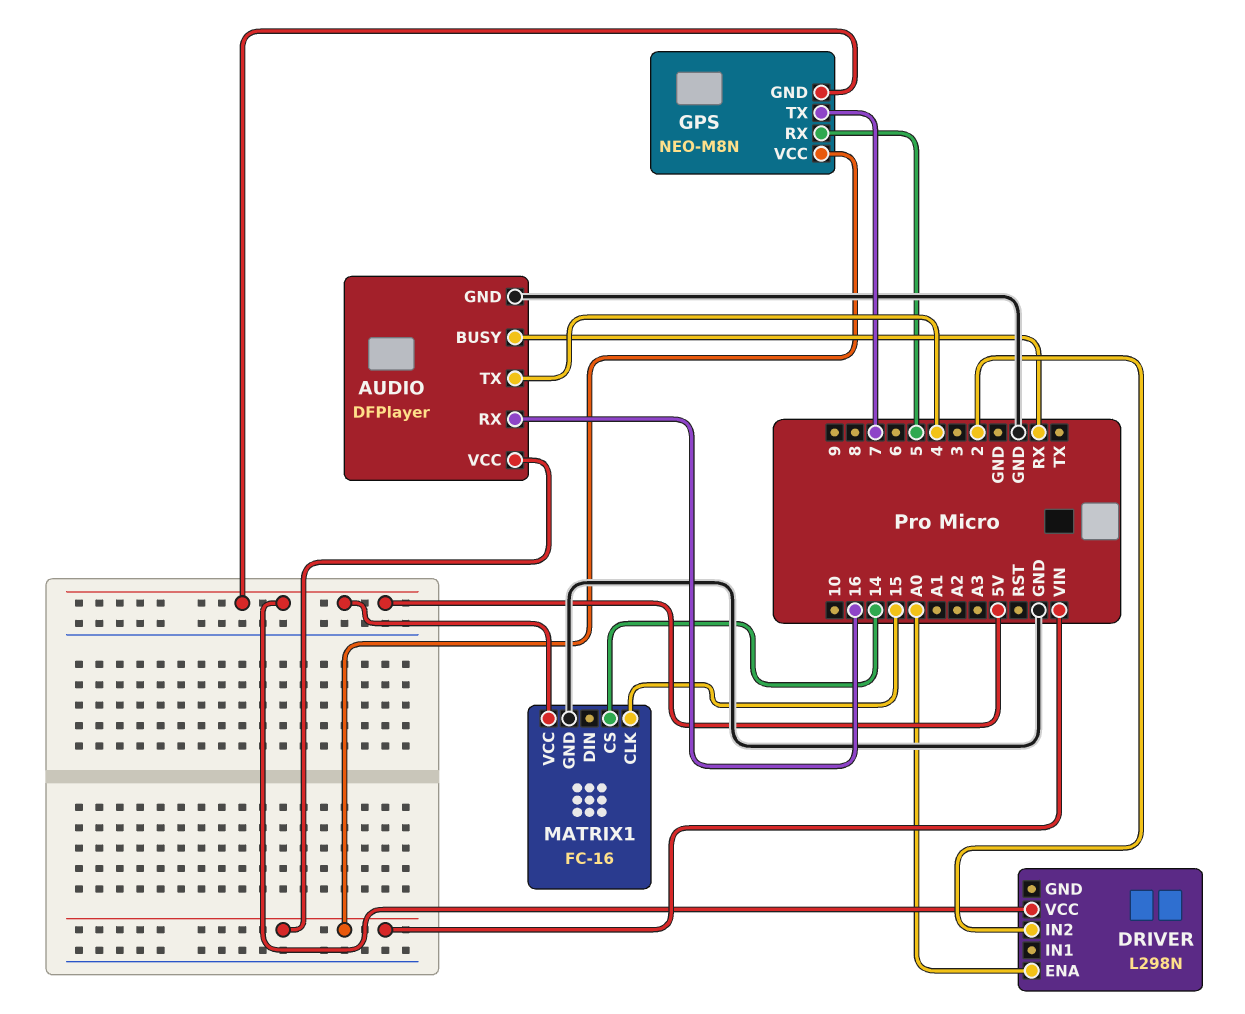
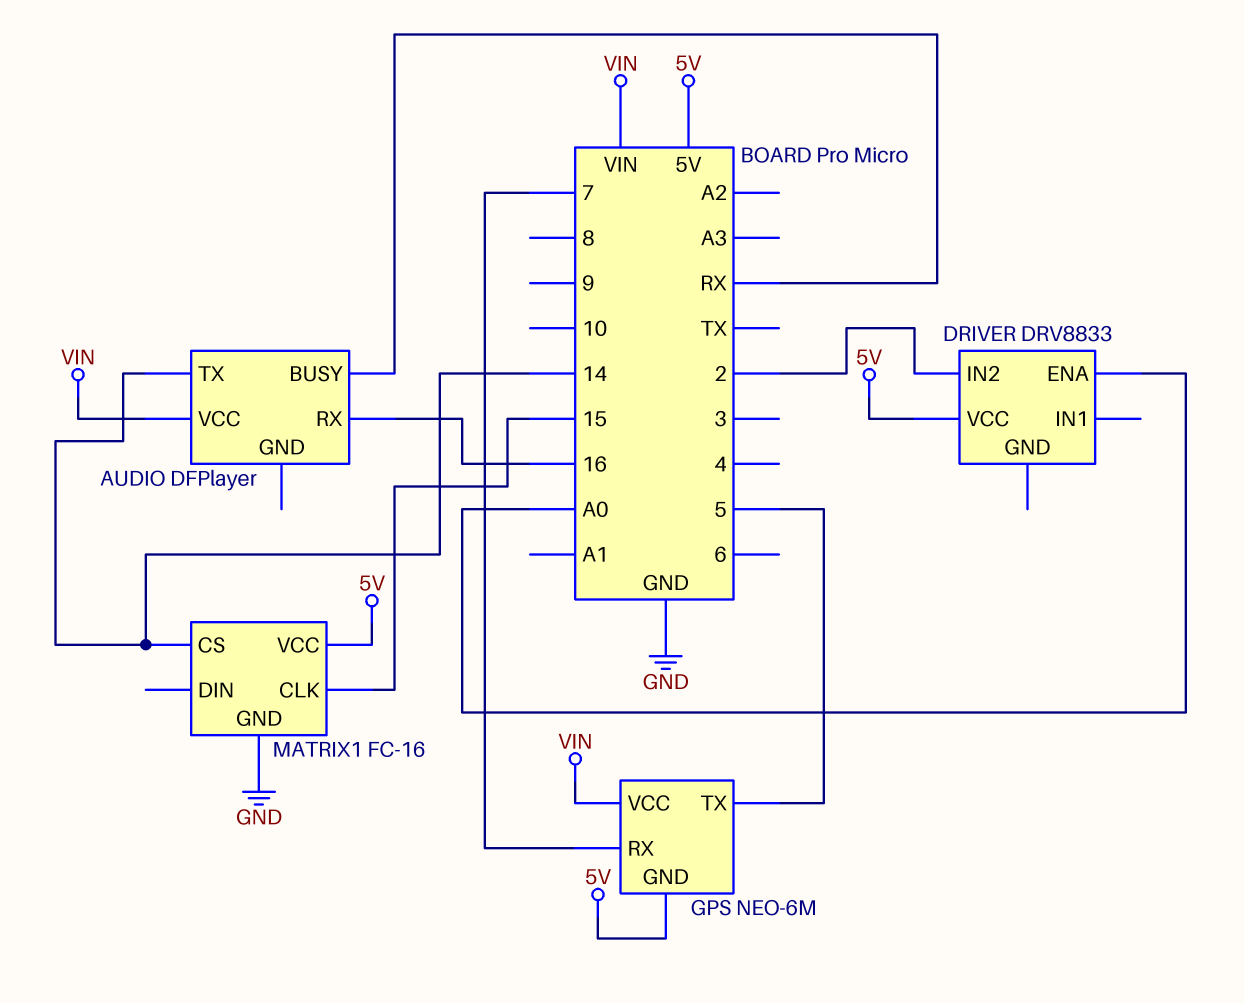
AUDIO pin GND: GND -> none
AUDIO pin TX: 4 -> 14
DRIVER: L298N -> DRV8833
GPS: NEO-M8N -> NEO-6M
GPS pin RX: 5 -> 7
GPS pin TX: 7 -> 5

